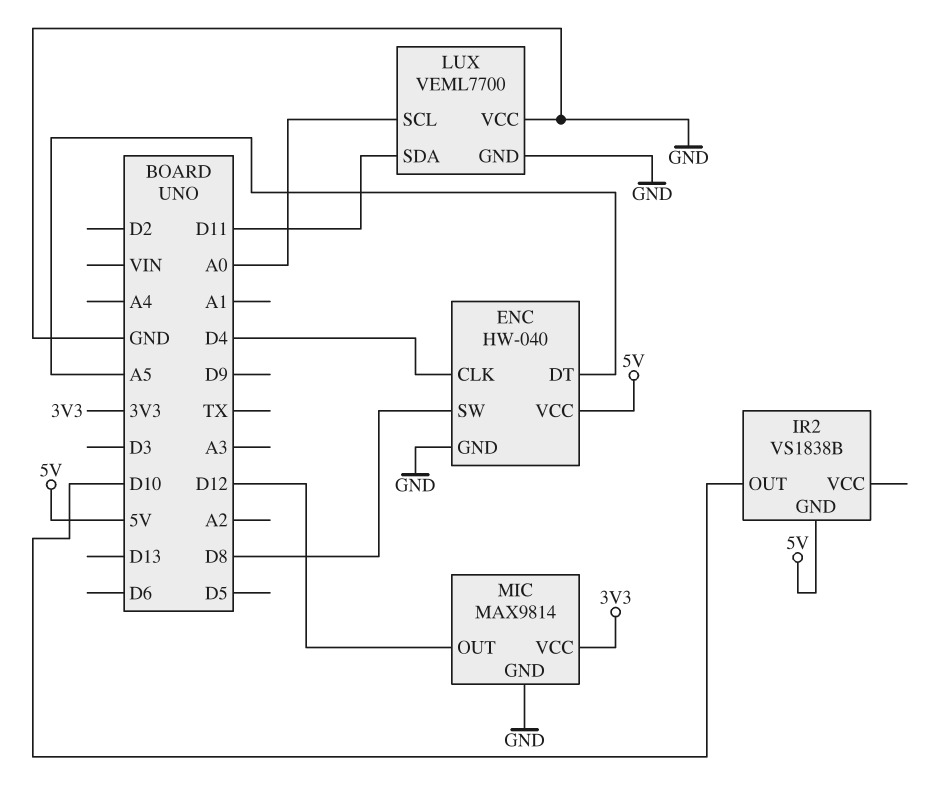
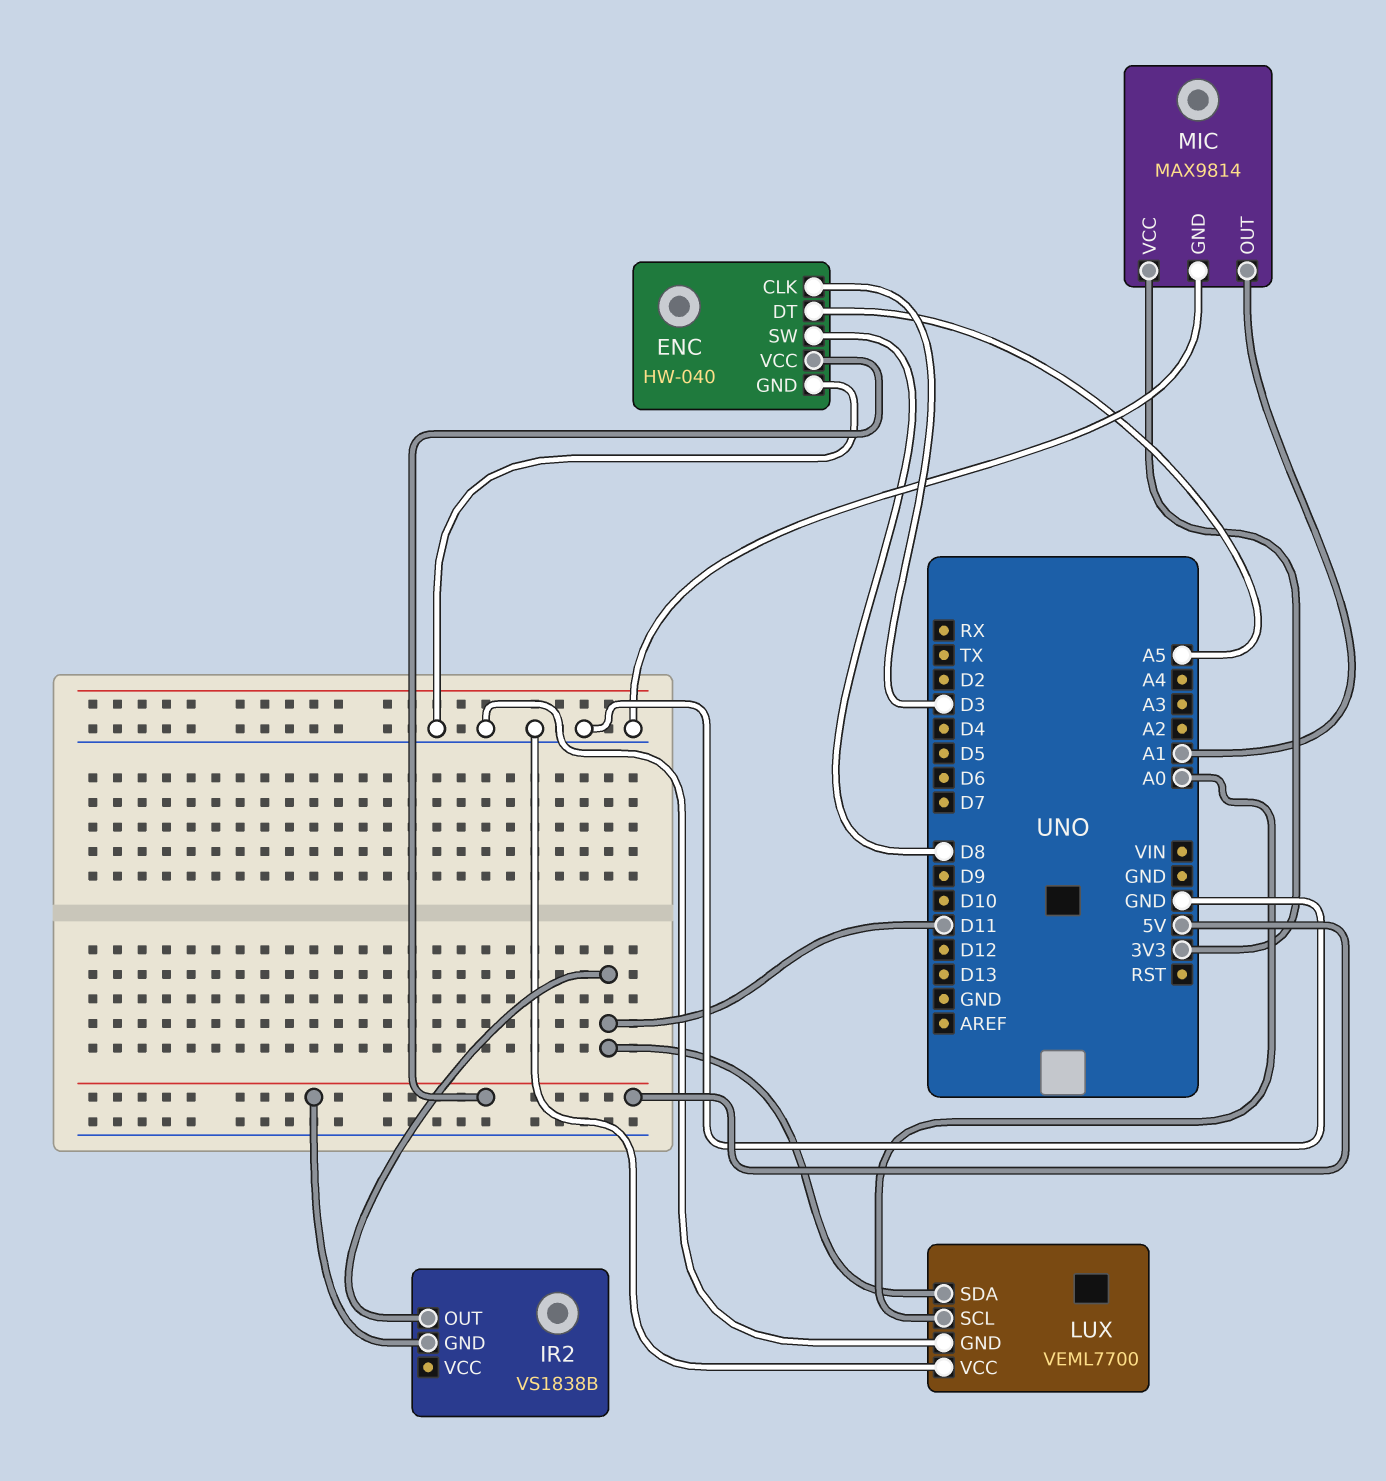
ENC pin CLK: D4 -> D3
IR2 pin OUT: D10 -> D11
MIC pin OUT: D12 -> A1

